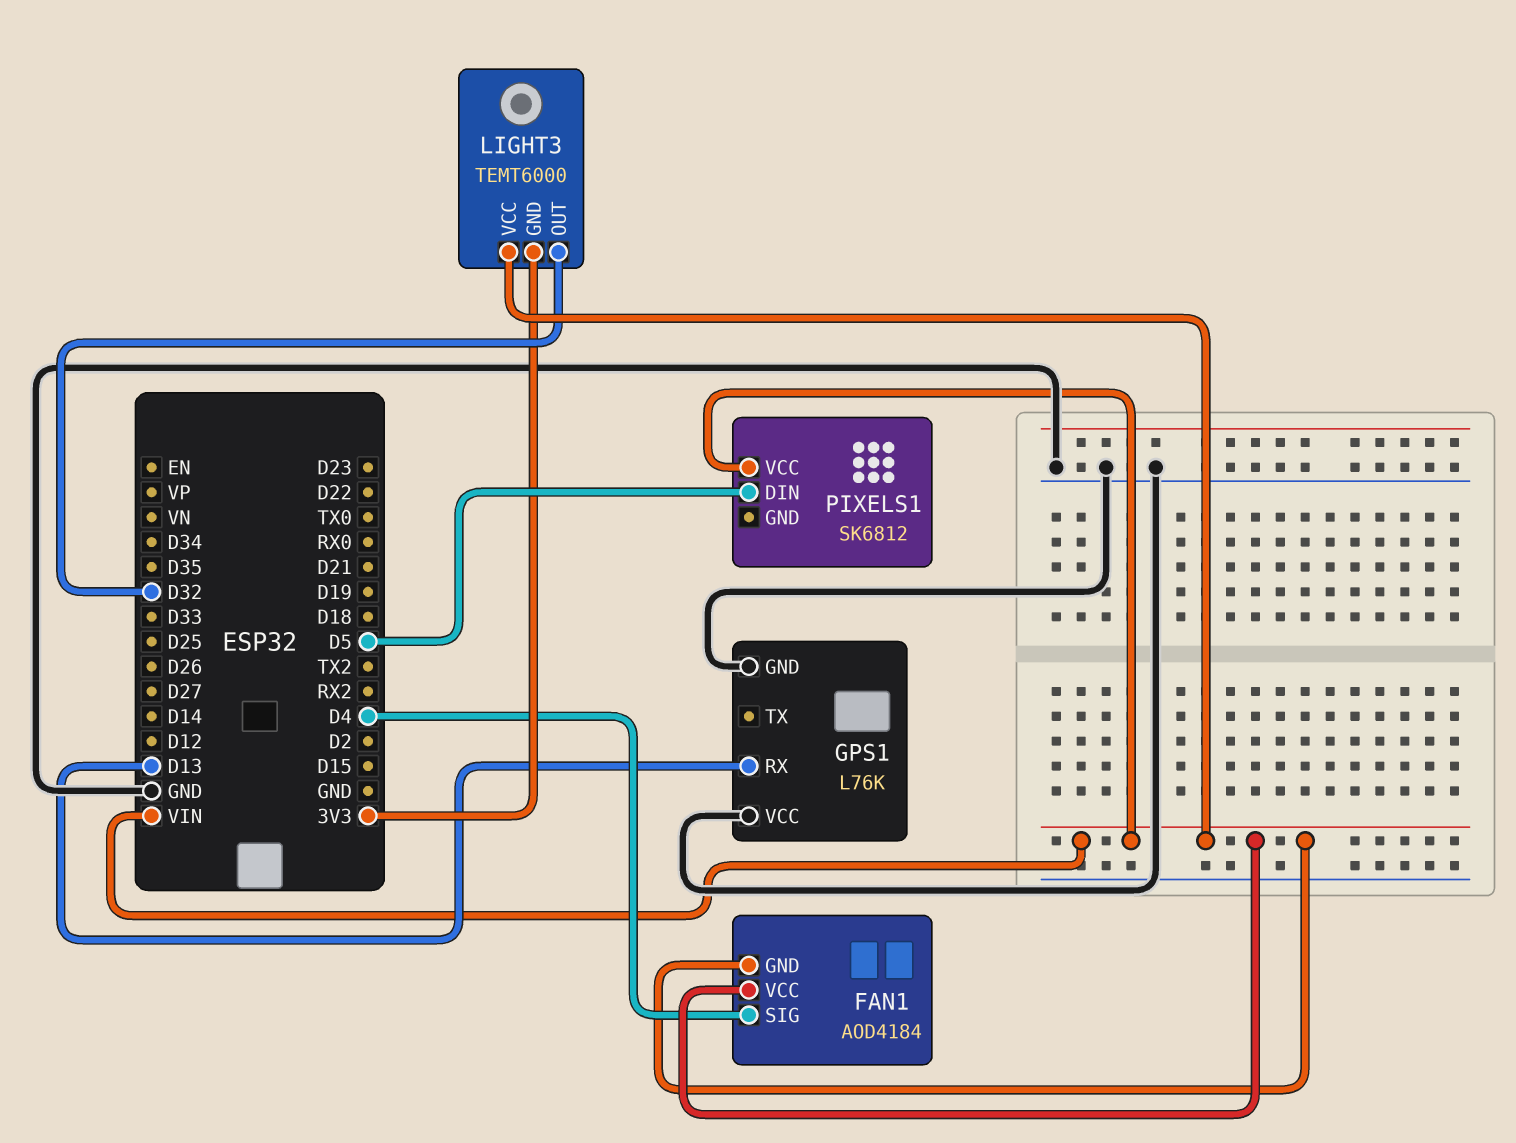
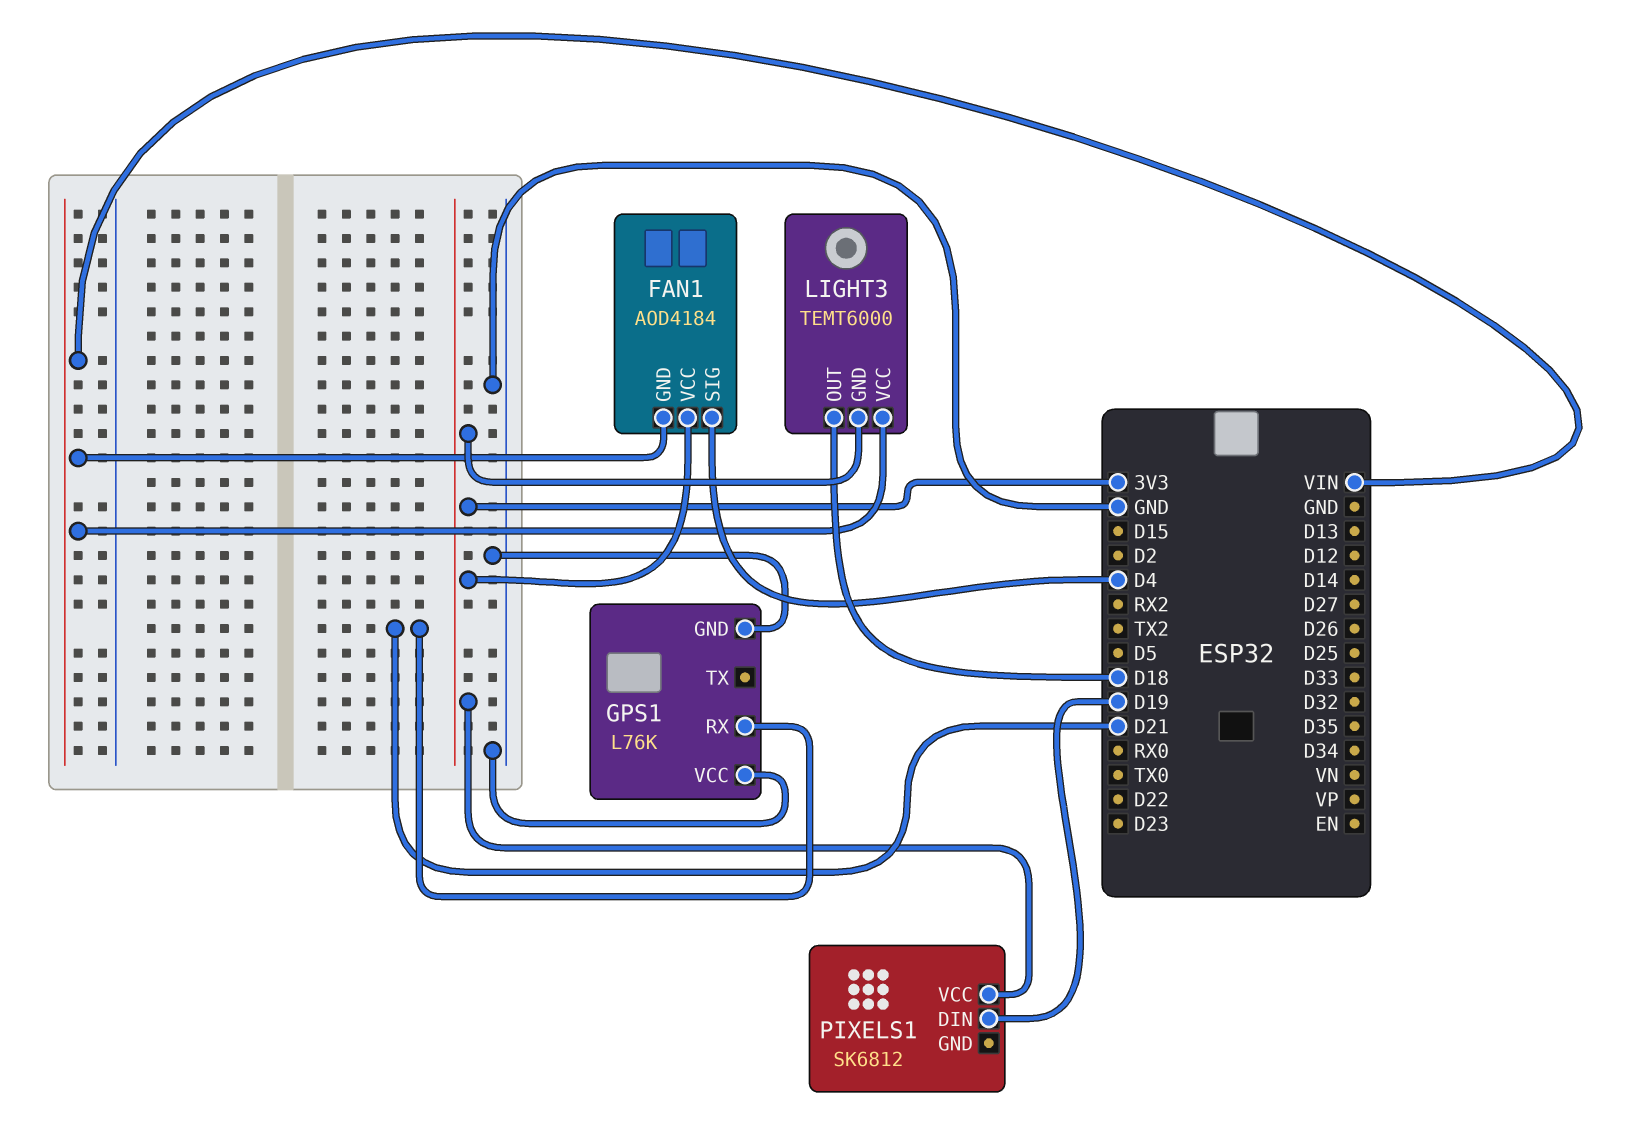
FAN1 pin VCC: VIN -> 3V3
GPS1 pin RX: D13 -> D21
LIGHT3 pin OUT: D32 -> D18
PIXELS1 pin DIN: D5 -> D19
PIXELS1 pin VCC: VIN -> 3V3

